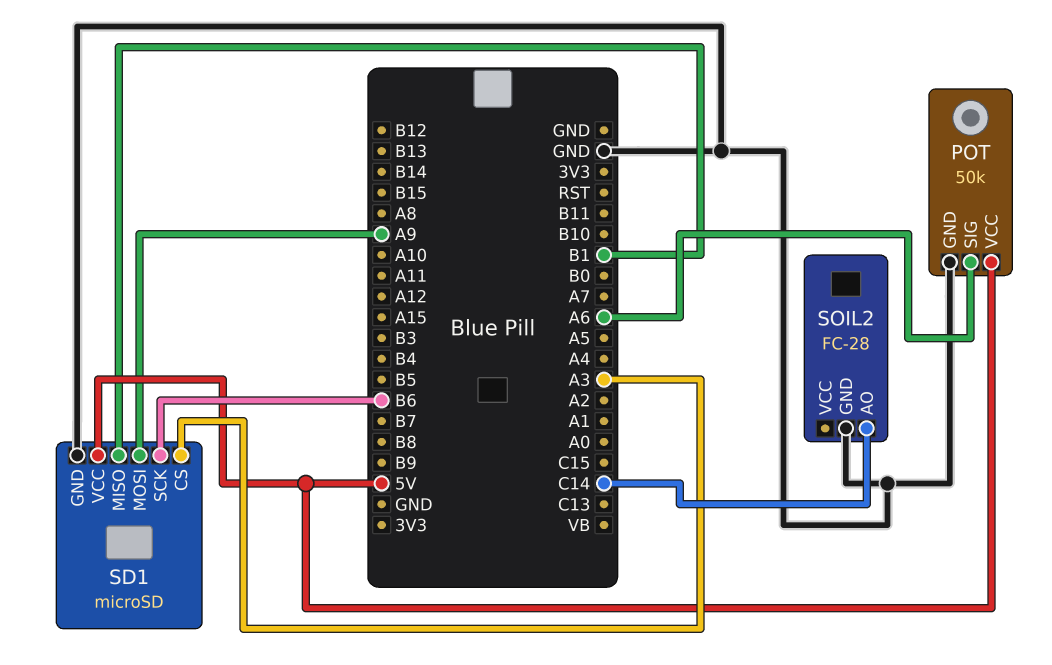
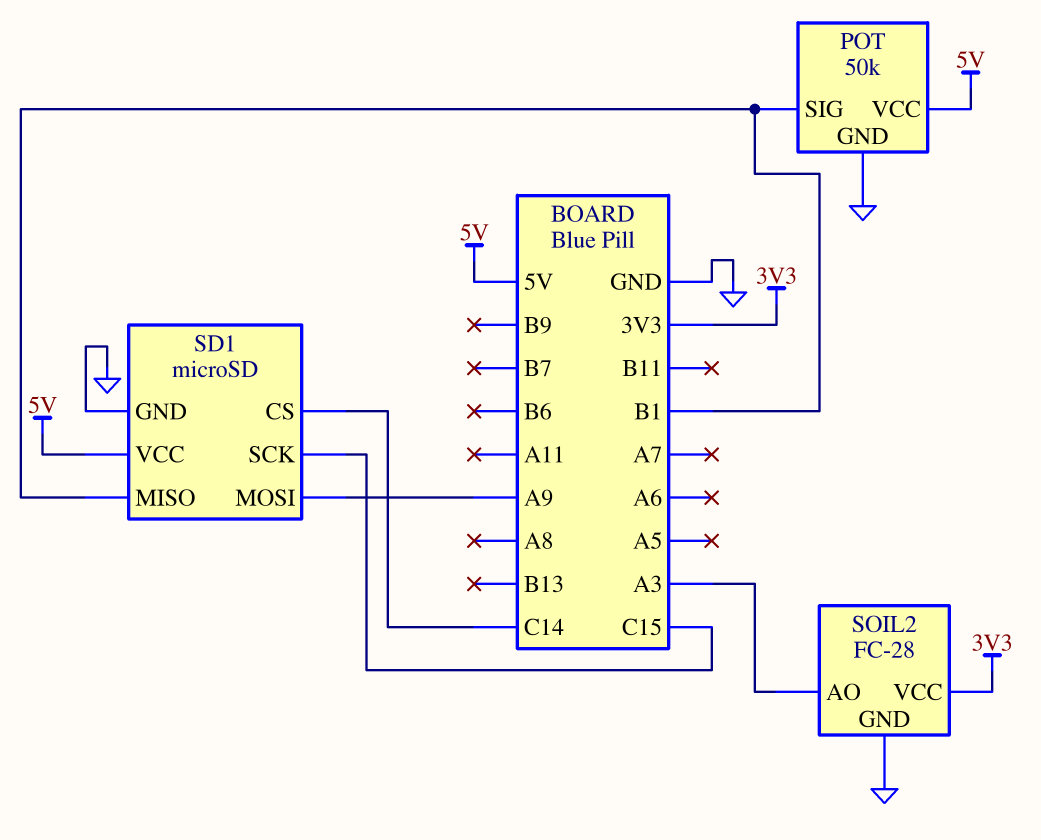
POT pin SIG: A6 -> B1
SD1 pin CS: A3 -> C14
SD1 pin SCK: B6 -> C15
SOIL2 pin AO: C14 -> A3
SOIL2 pin VCC: none -> 3V3

